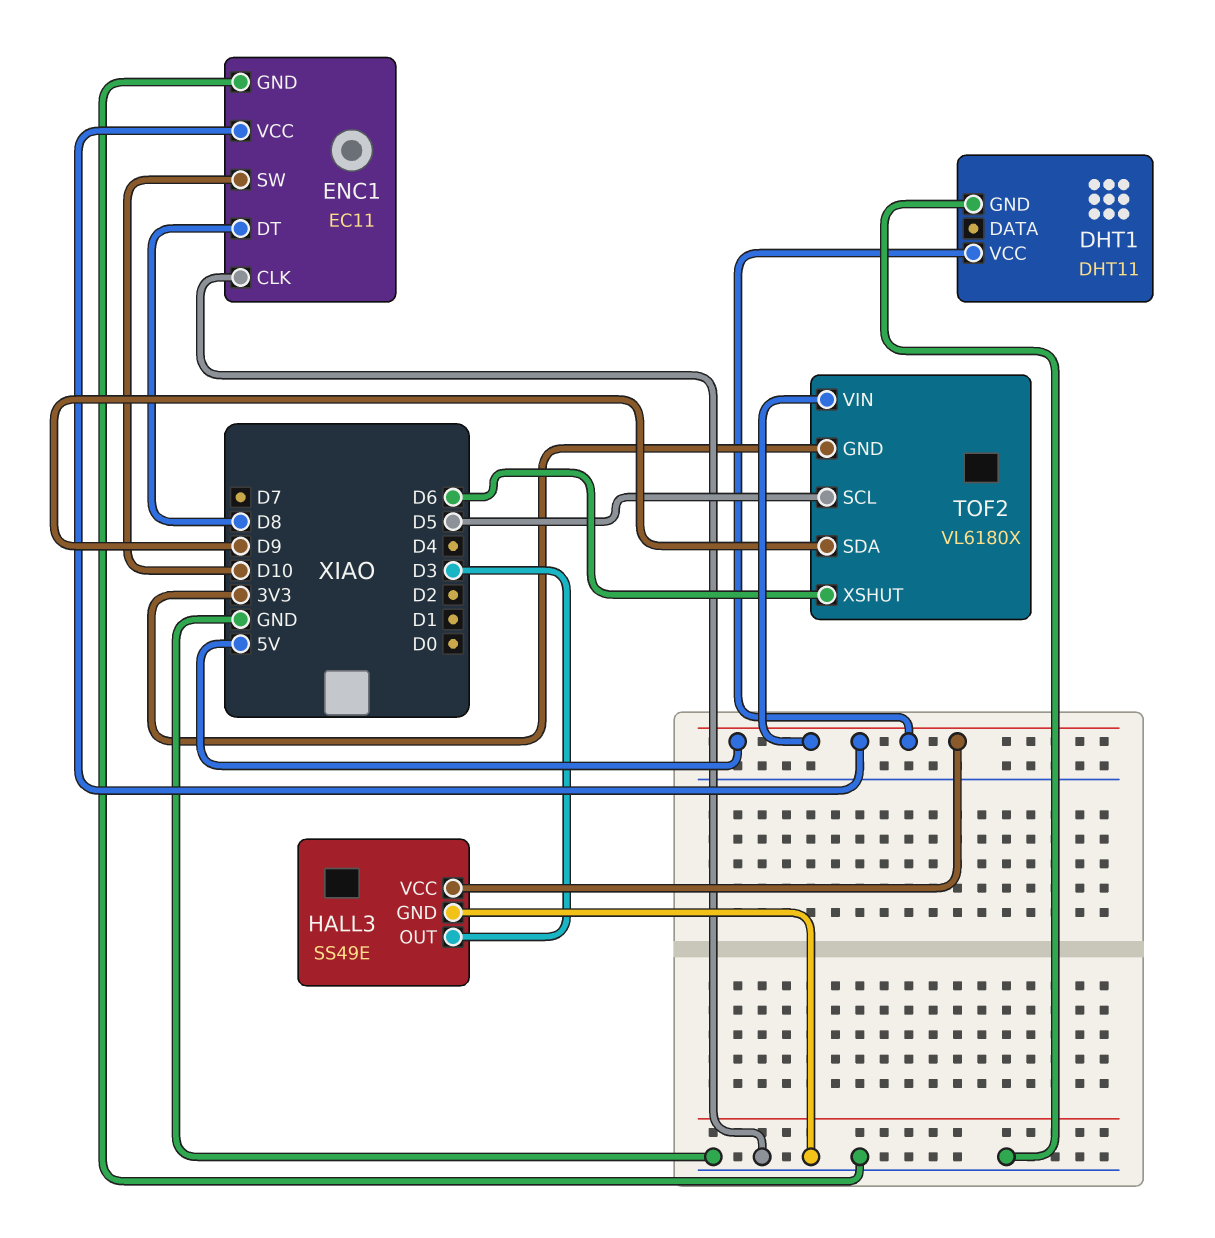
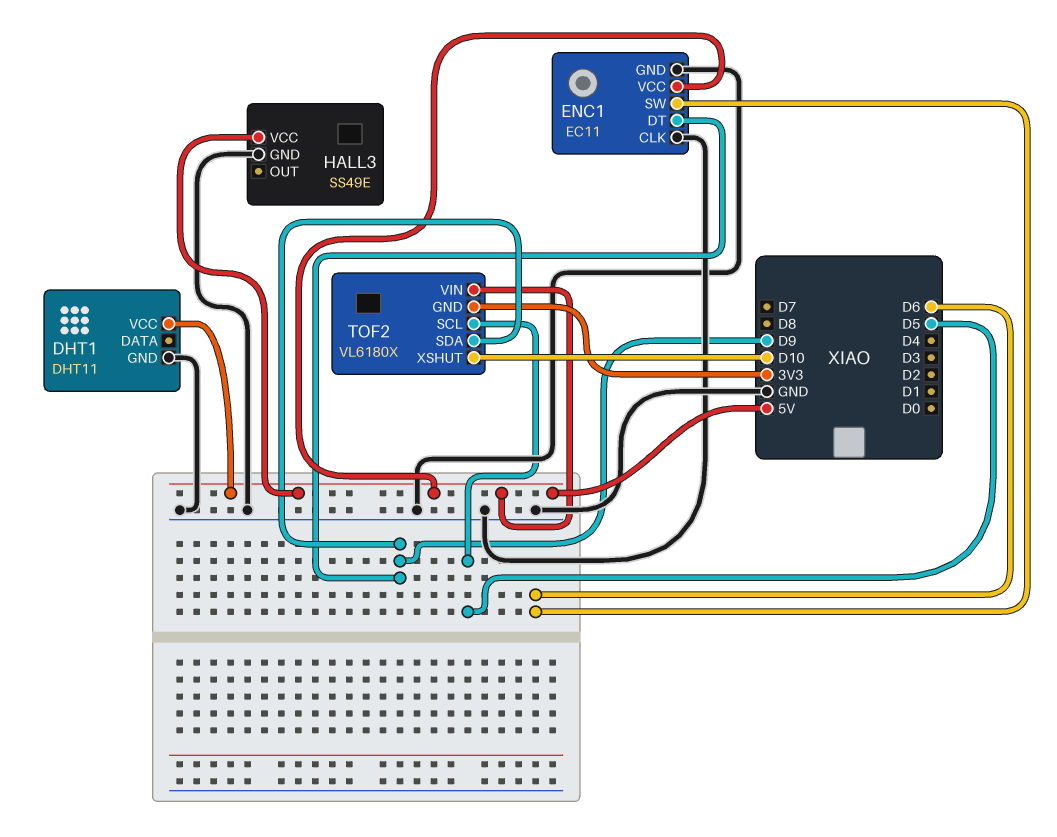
ENC1 pin DT: D8 -> D9
ENC1 pin SW: D10 -> D6
HALL3 pin OUT: D3 -> none
TOF2 pin XSHUT: D6 -> D10

